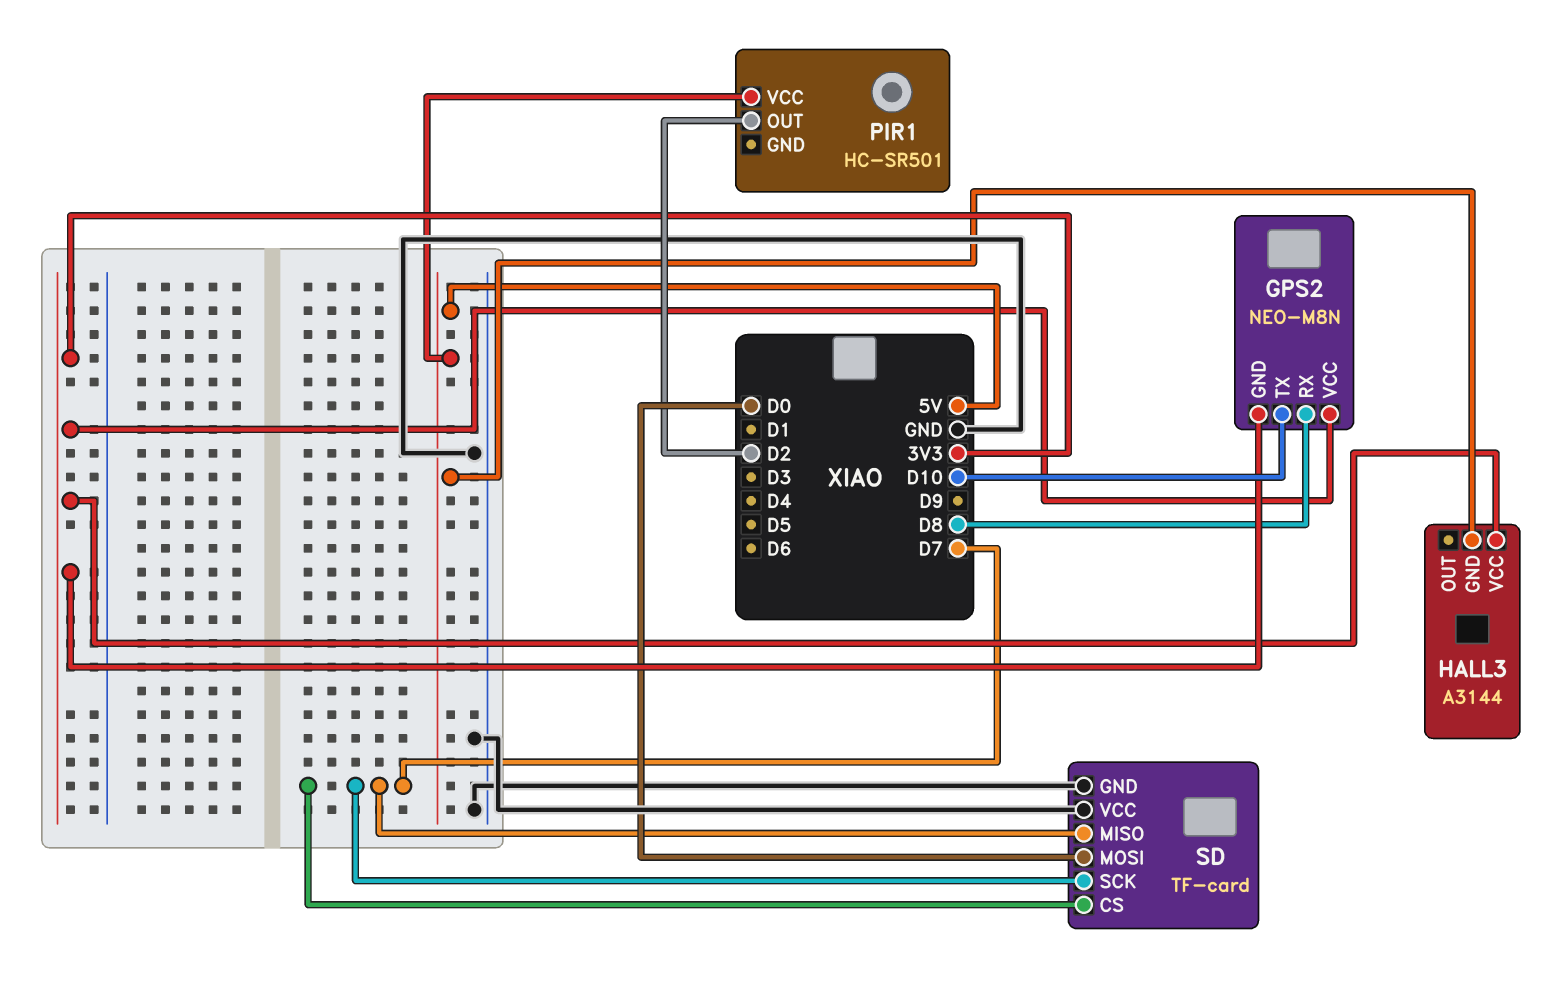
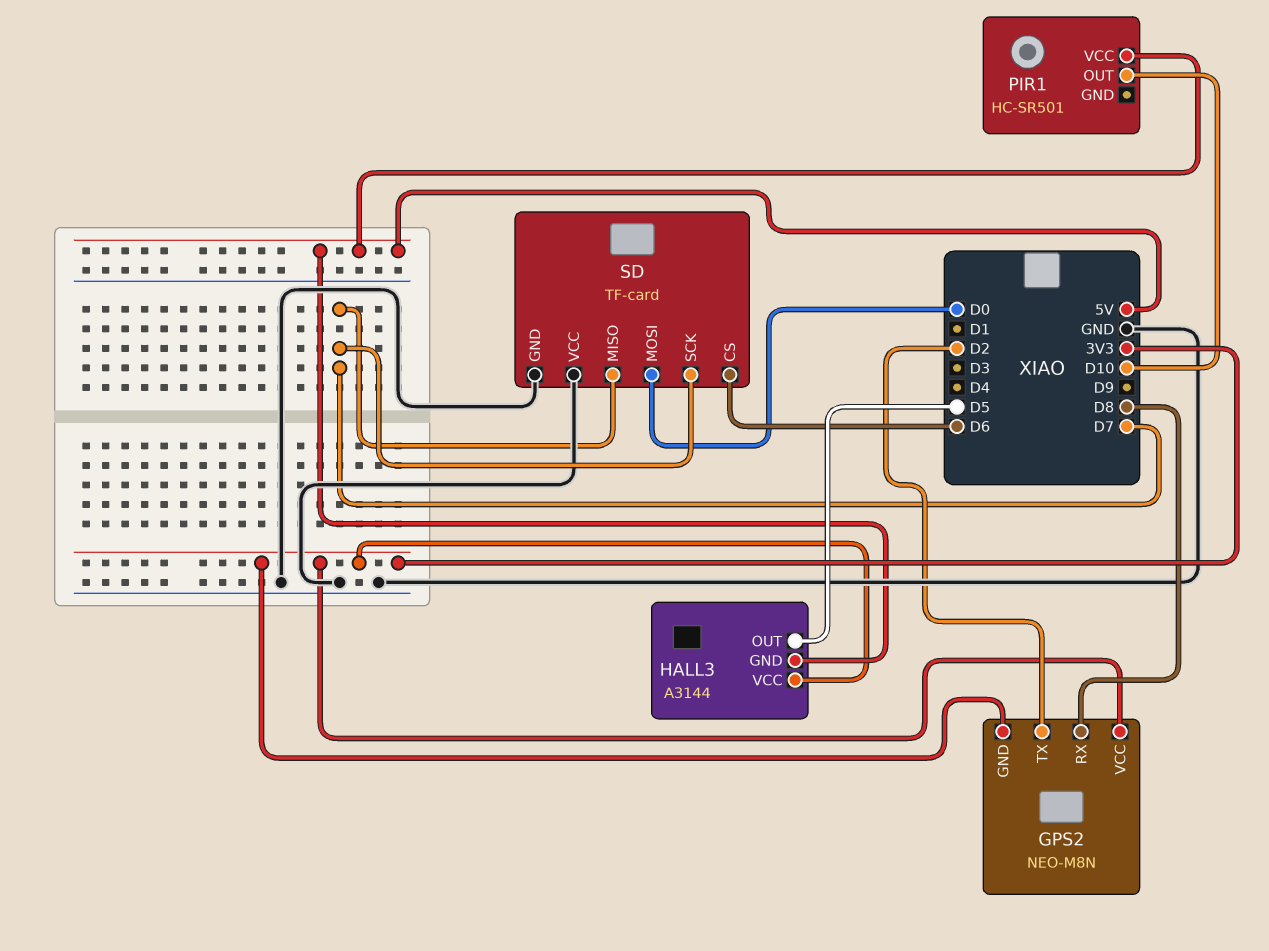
GPS2 pin TX: D10 -> D2
HALL3 pin OUT: none -> D5
PIR1 pin OUT: D2 -> D10
SD pin CS: D7 -> D6

